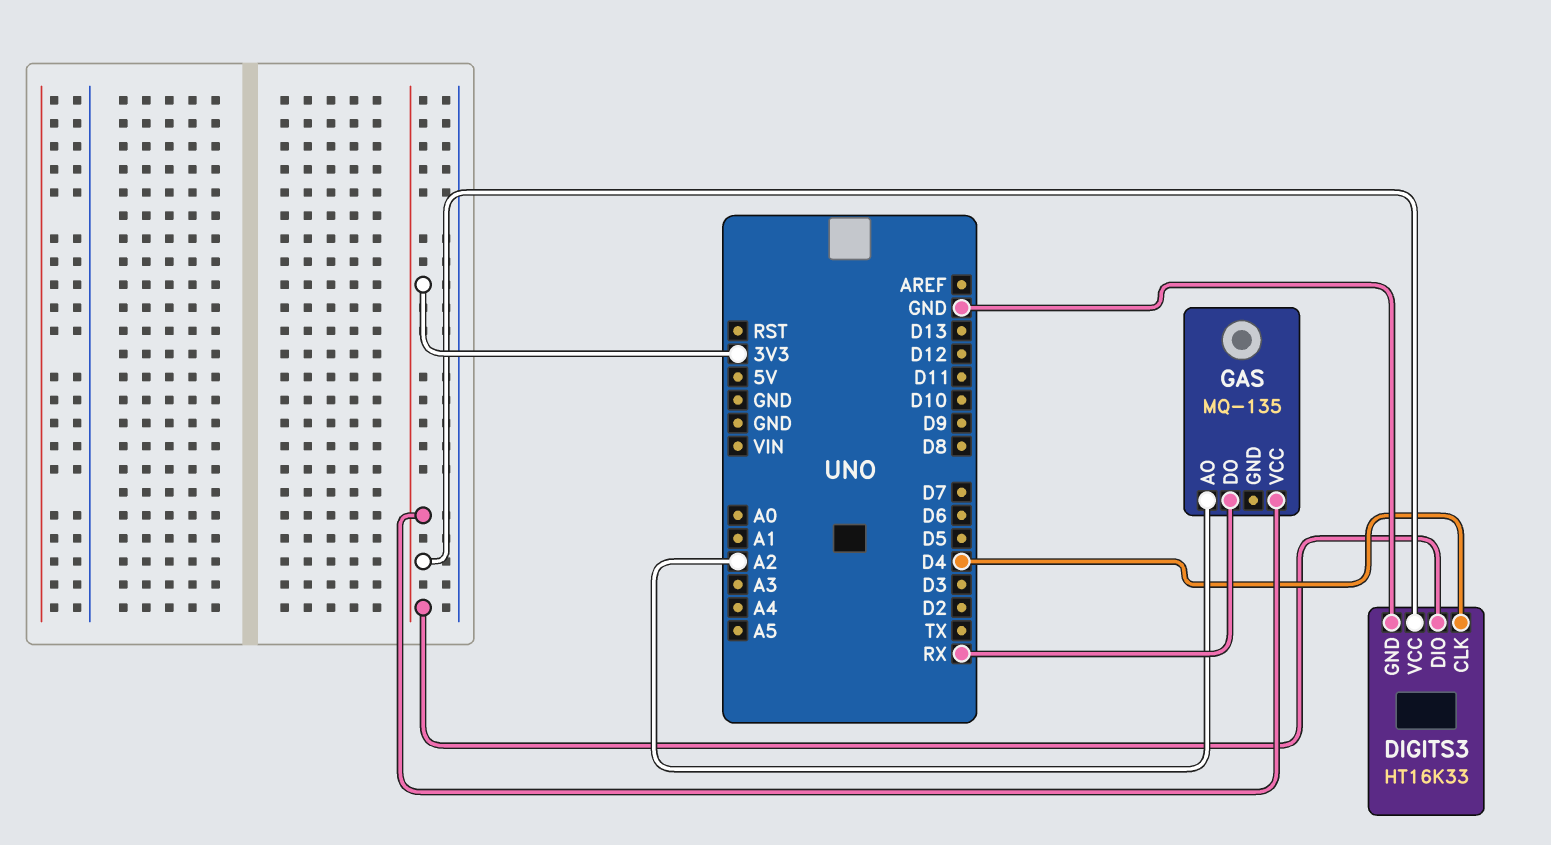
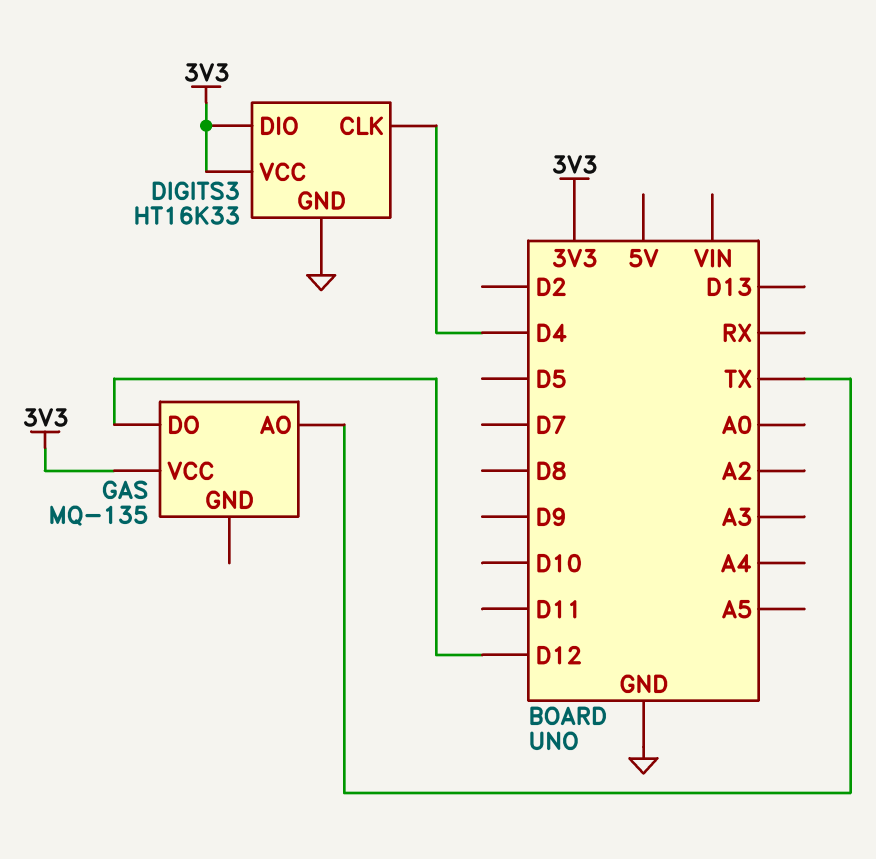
GAS pin AO: A2 -> TX
GAS pin DO: RX -> D12

